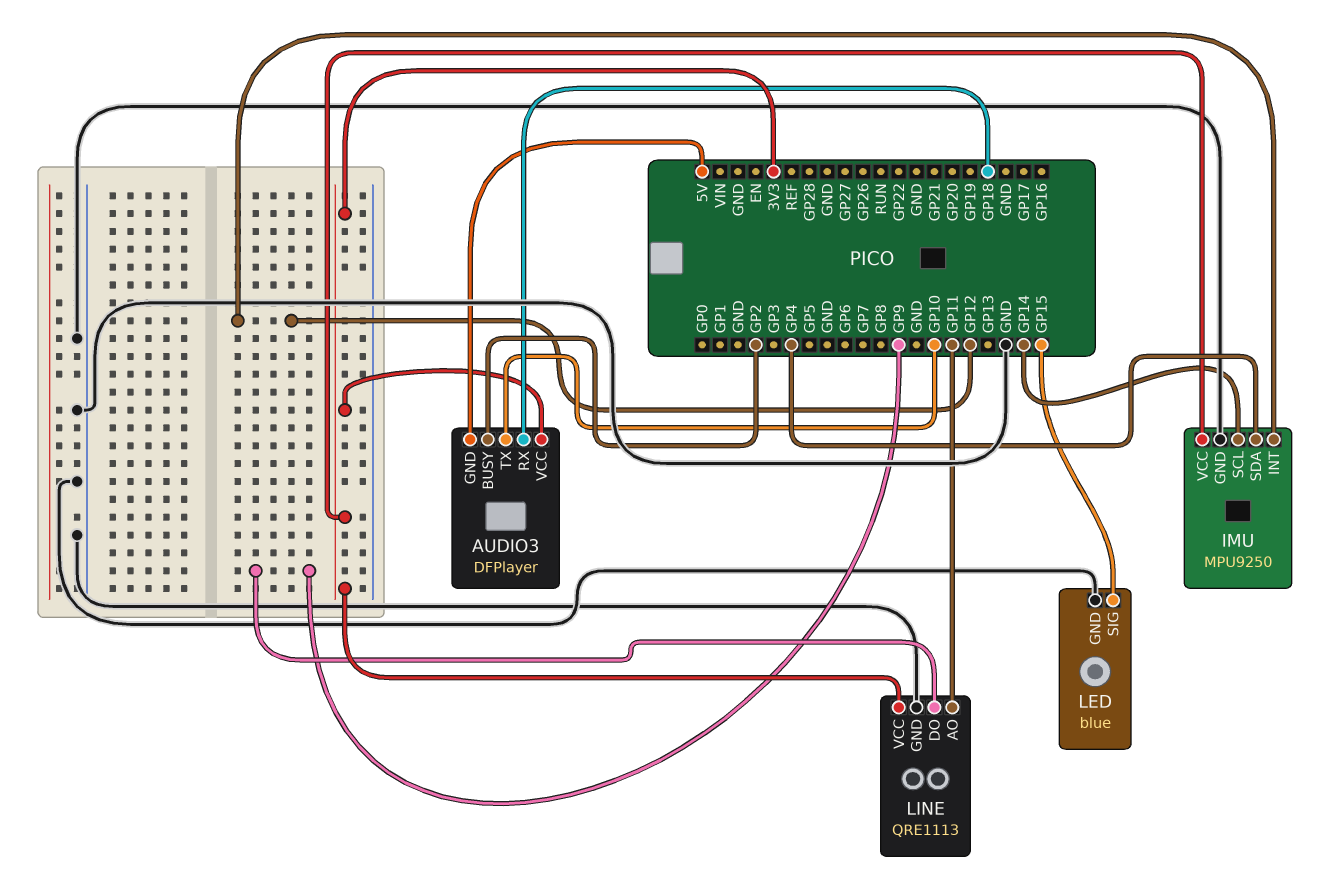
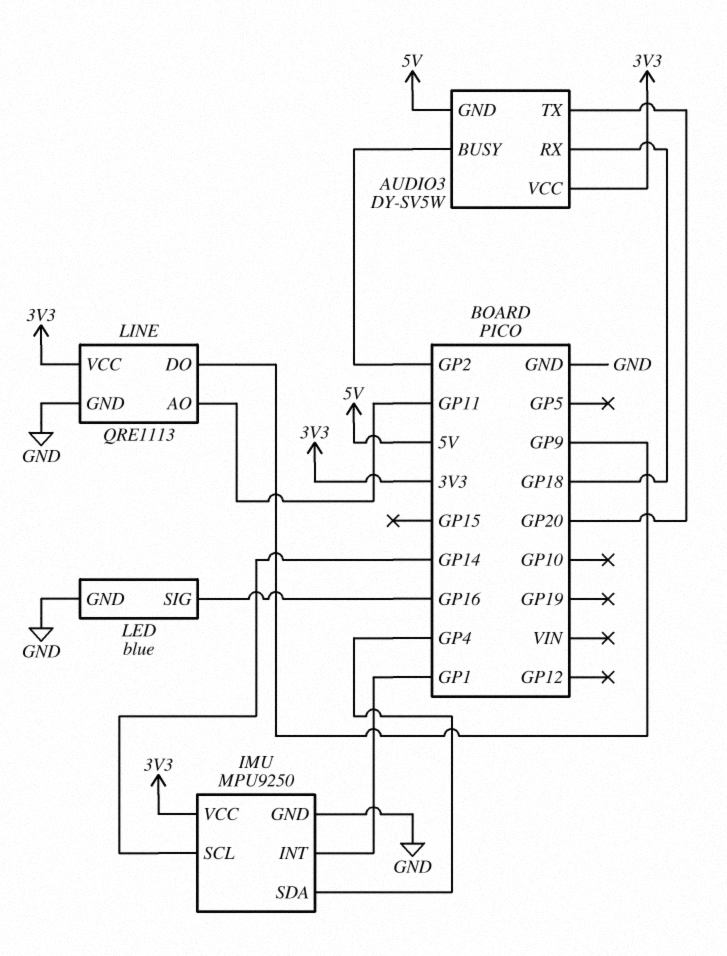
AUDIO3: DFPlayer -> DY-SV5W
AUDIO3 pin TX: GP10 -> GP20
IMU pin INT: GP12 -> GP1
LED pin SIG: GP15 -> GP16

